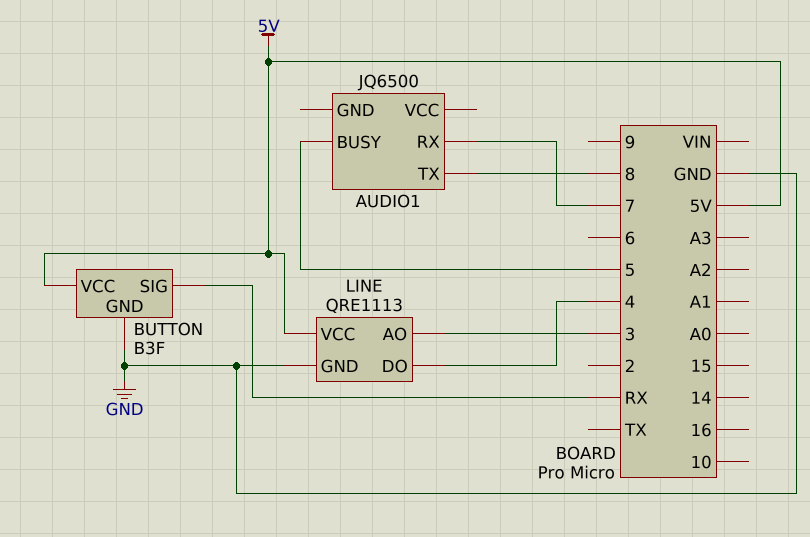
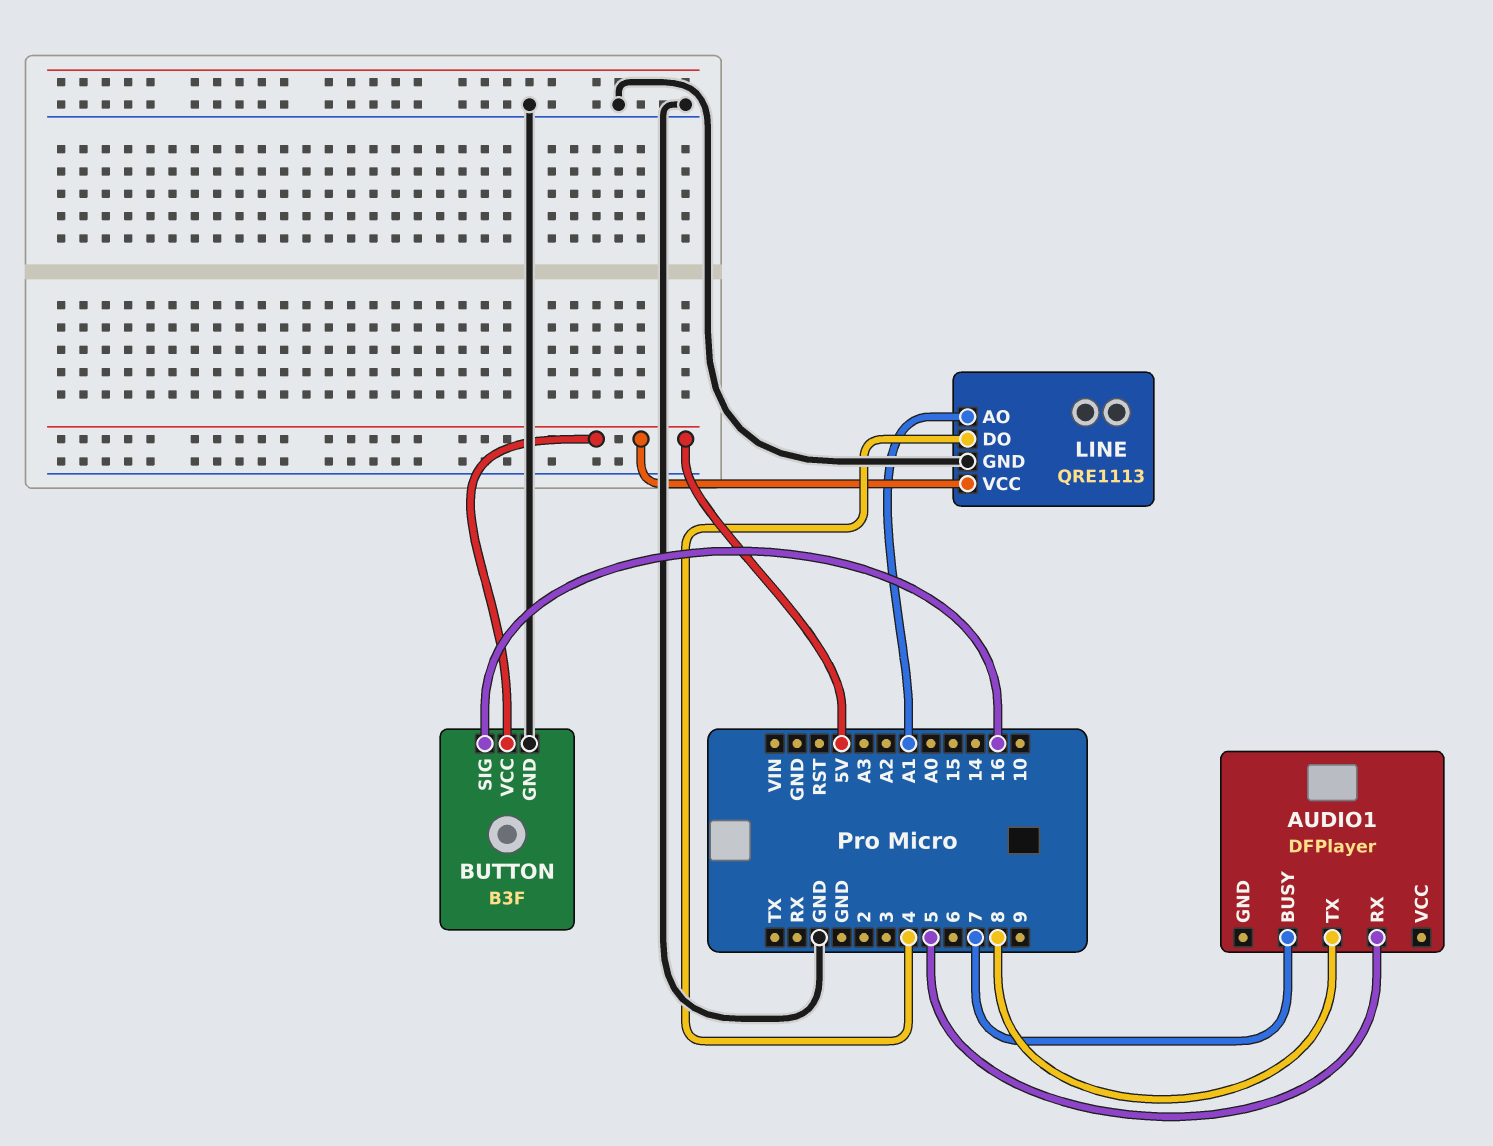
AUDIO1: JQ6500 -> DFPlayer
AUDIO1 pin BUSY: 5 -> 7
AUDIO1 pin RX: 7 -> 5
BUTTON pin SIG: RX -> 16
LINE pin AO: 3 -> A1

